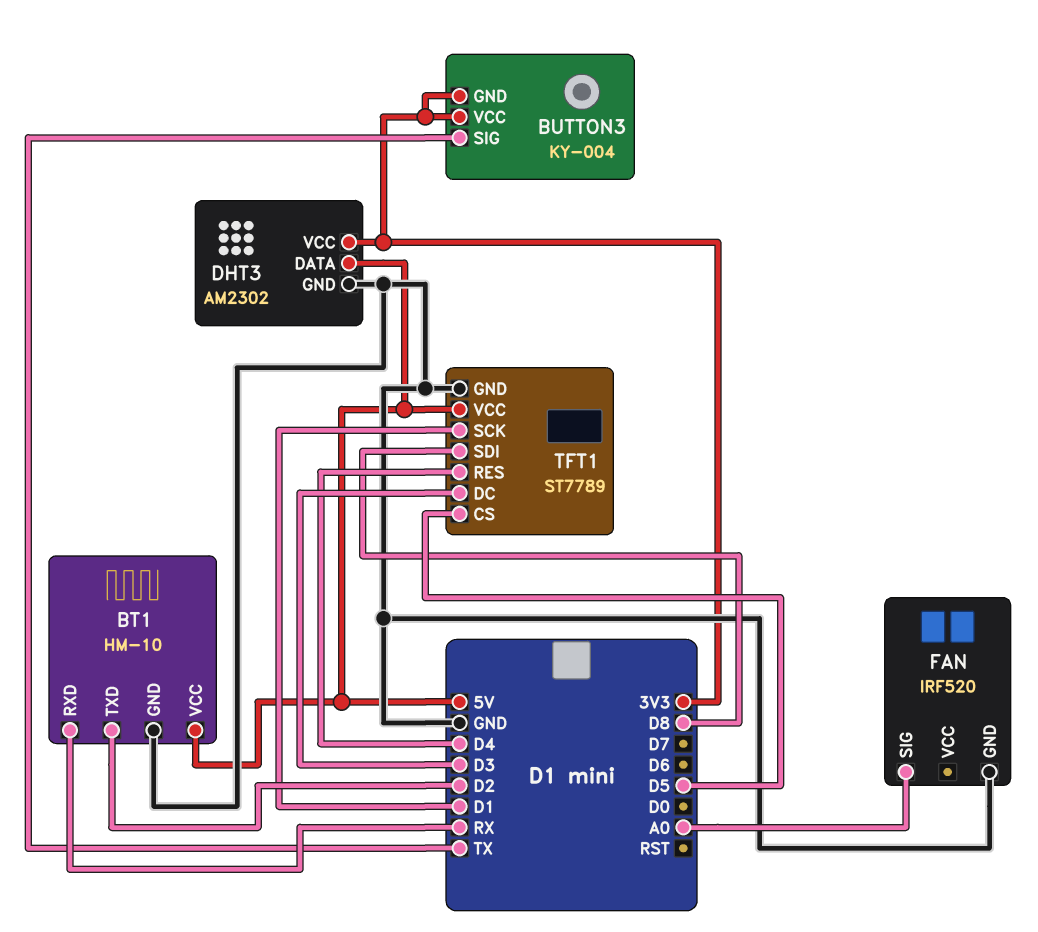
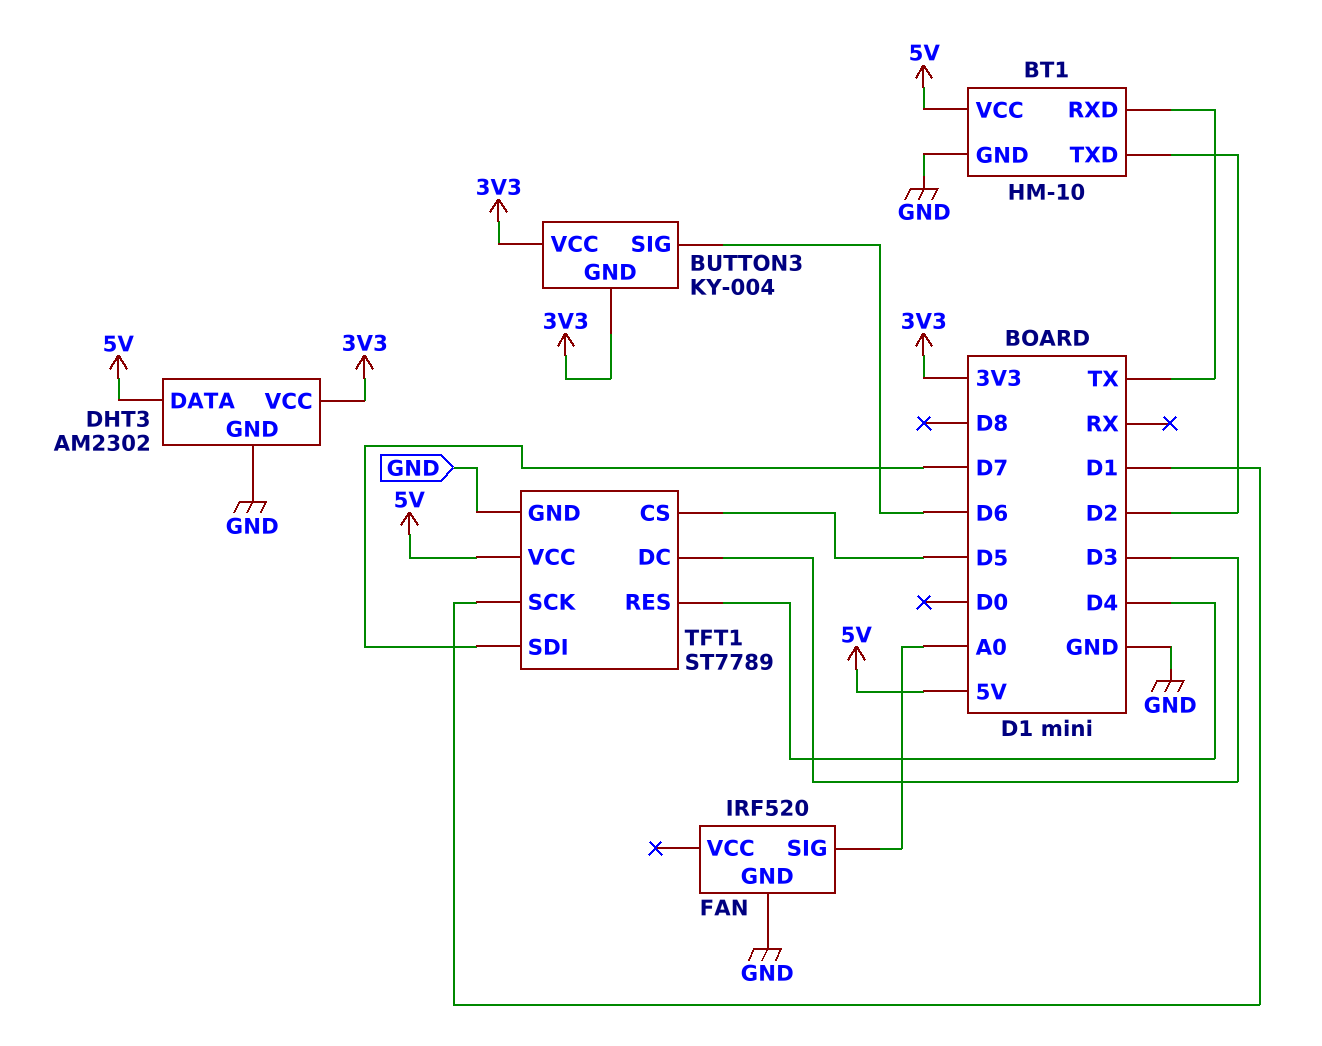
BT1 pin RXD: RX -> TX
BUTTON3 pin SIG: TX -> D6
TFT1 pin SDI: D8 -> D7

